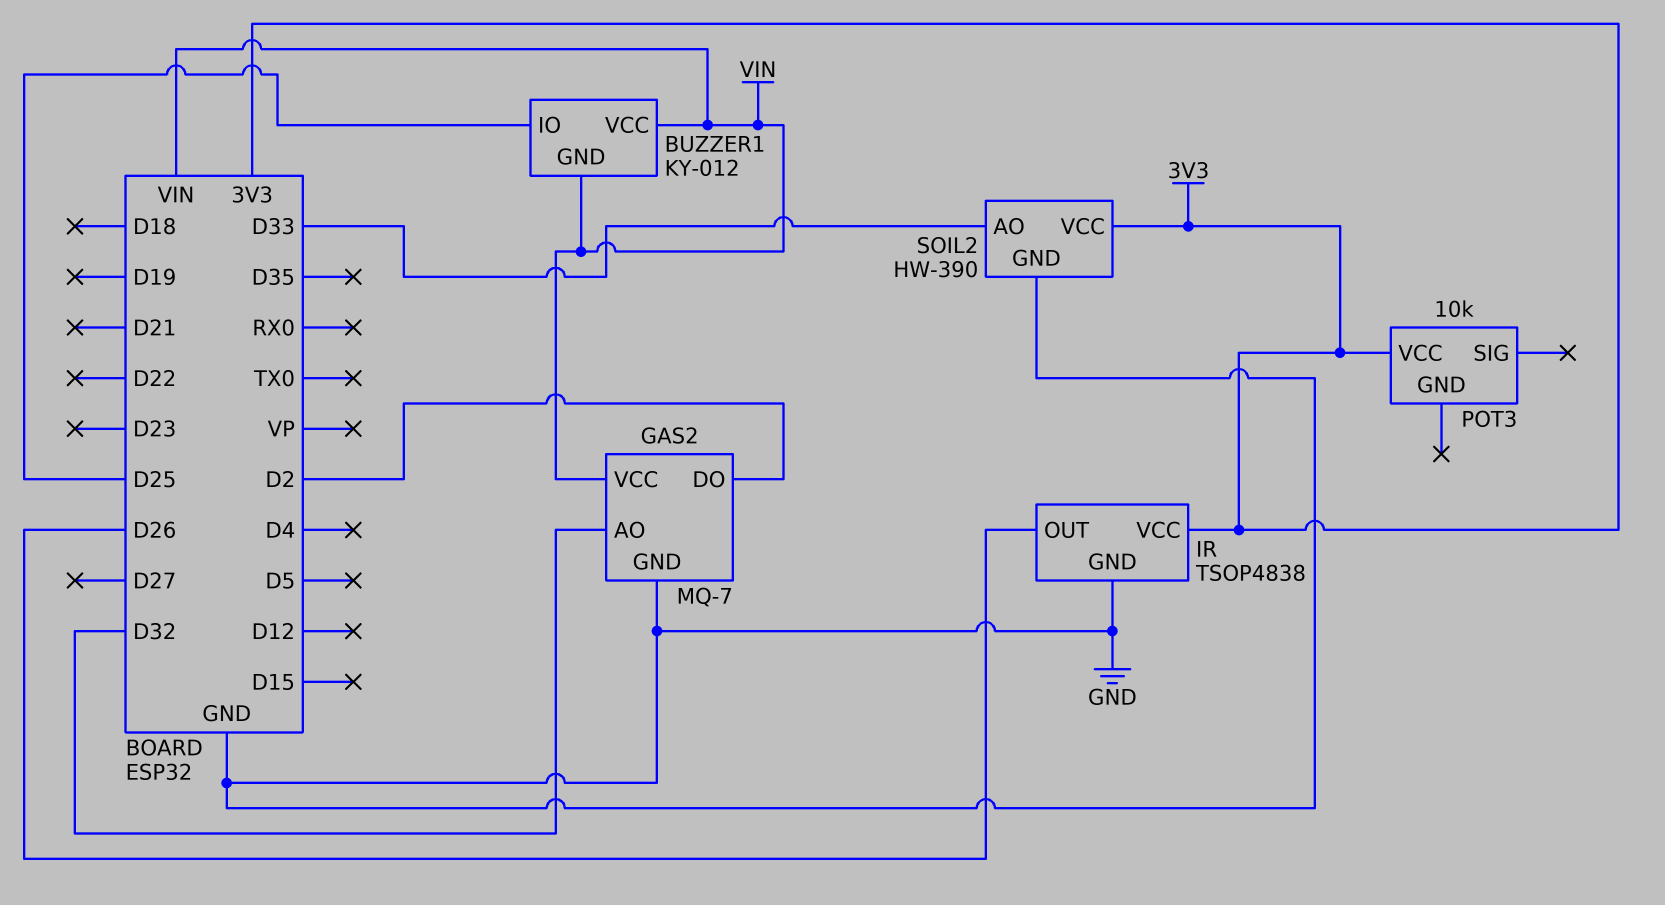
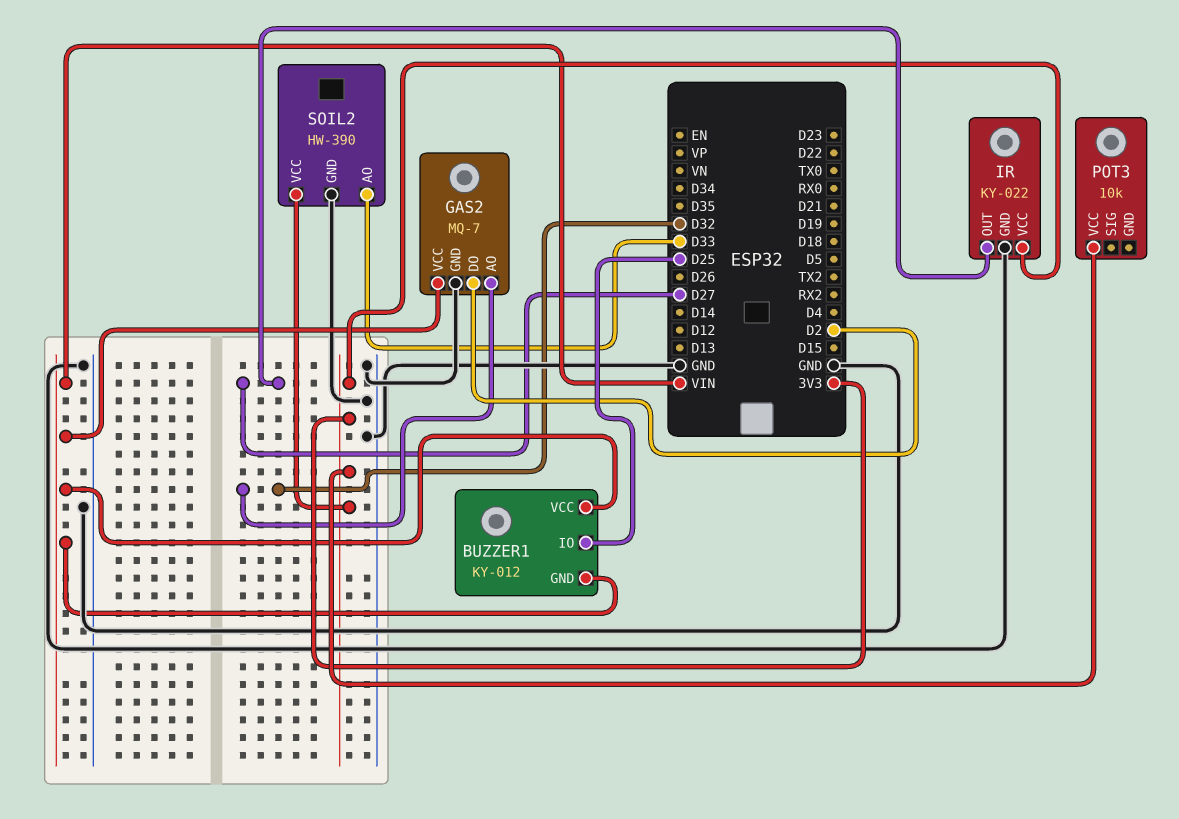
IR: TSOP4838 -> KY-022
IR pin OUT: D26 -> D27

